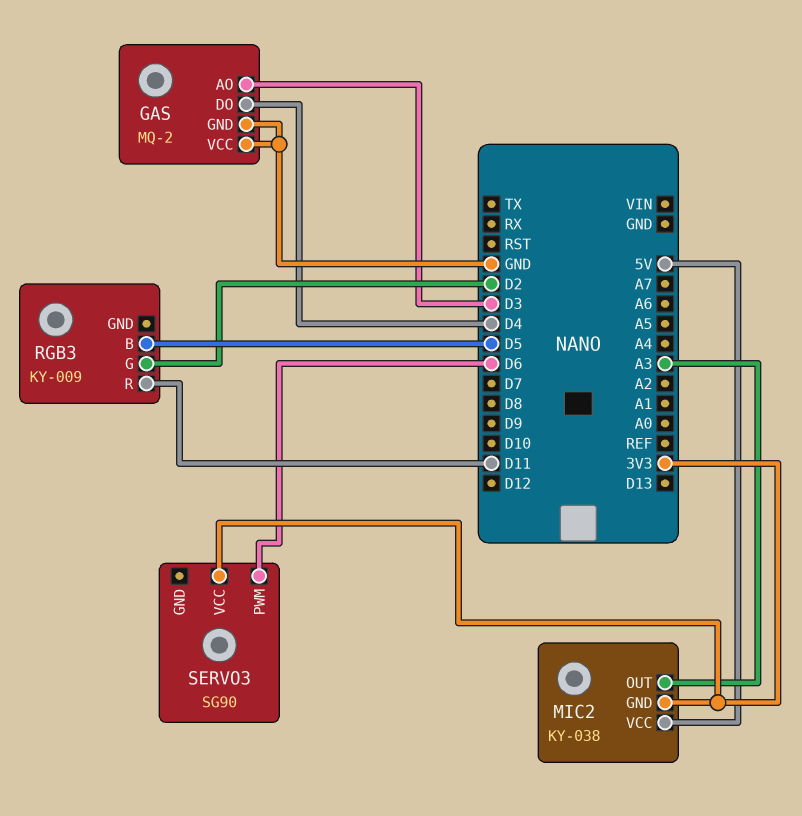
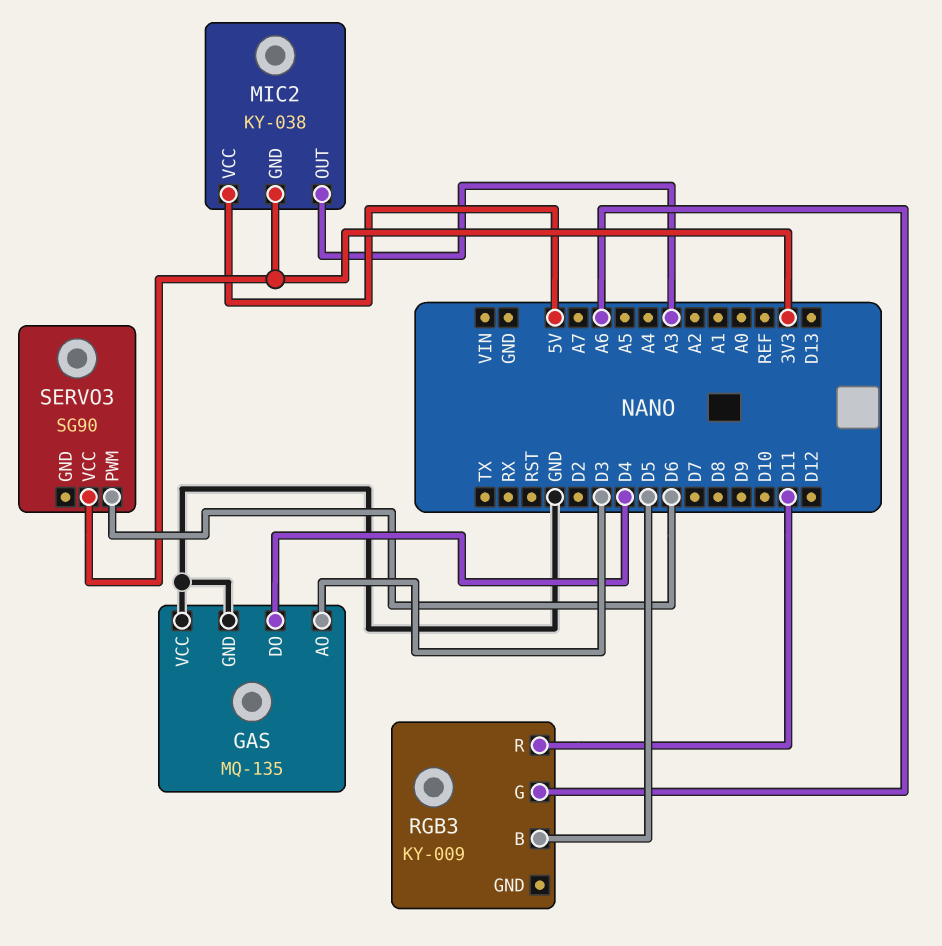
GAS: MQ-2 -> MQ-135
RGB3 pin G: D2 -> A6

